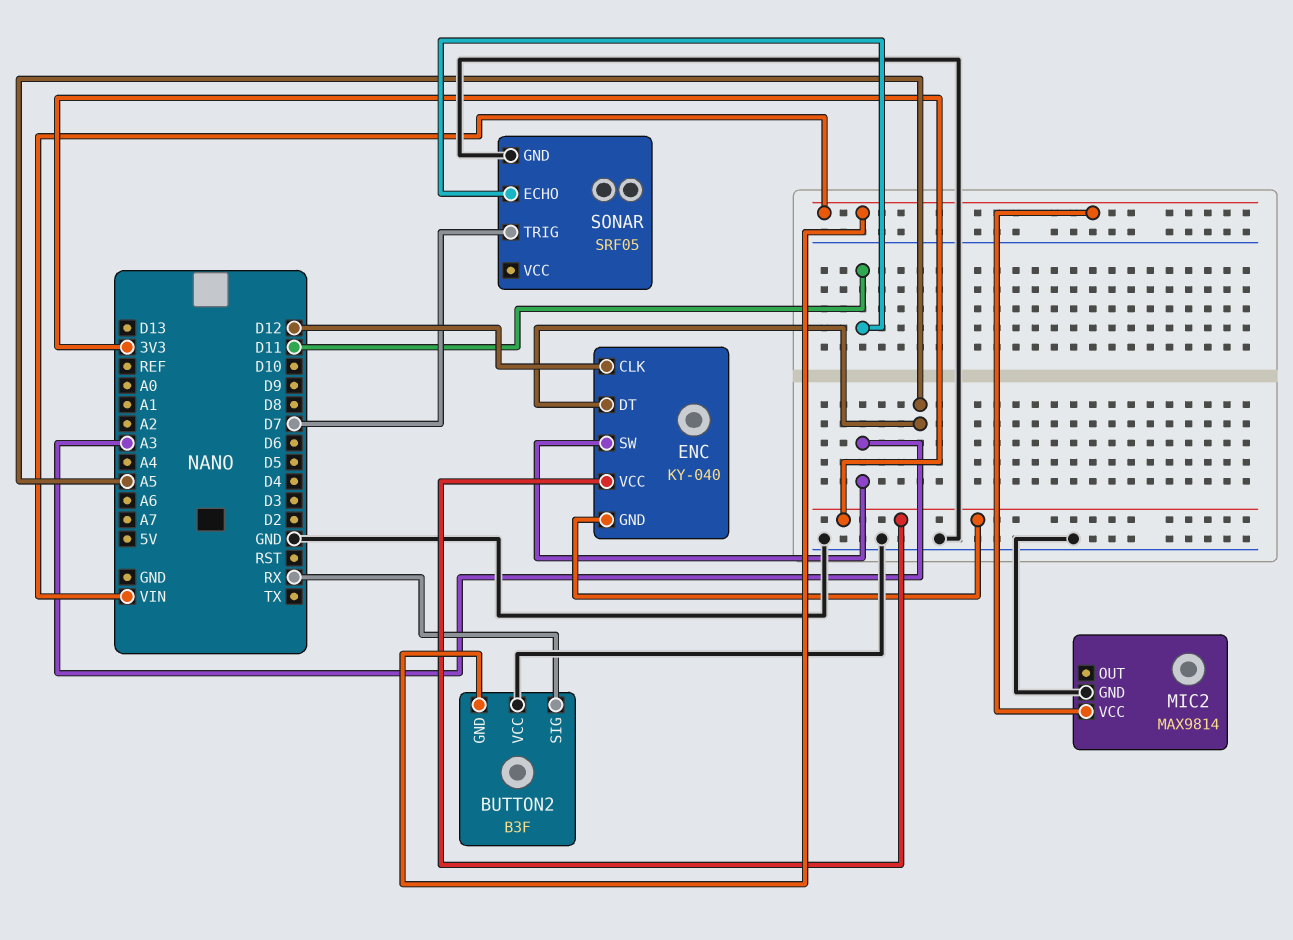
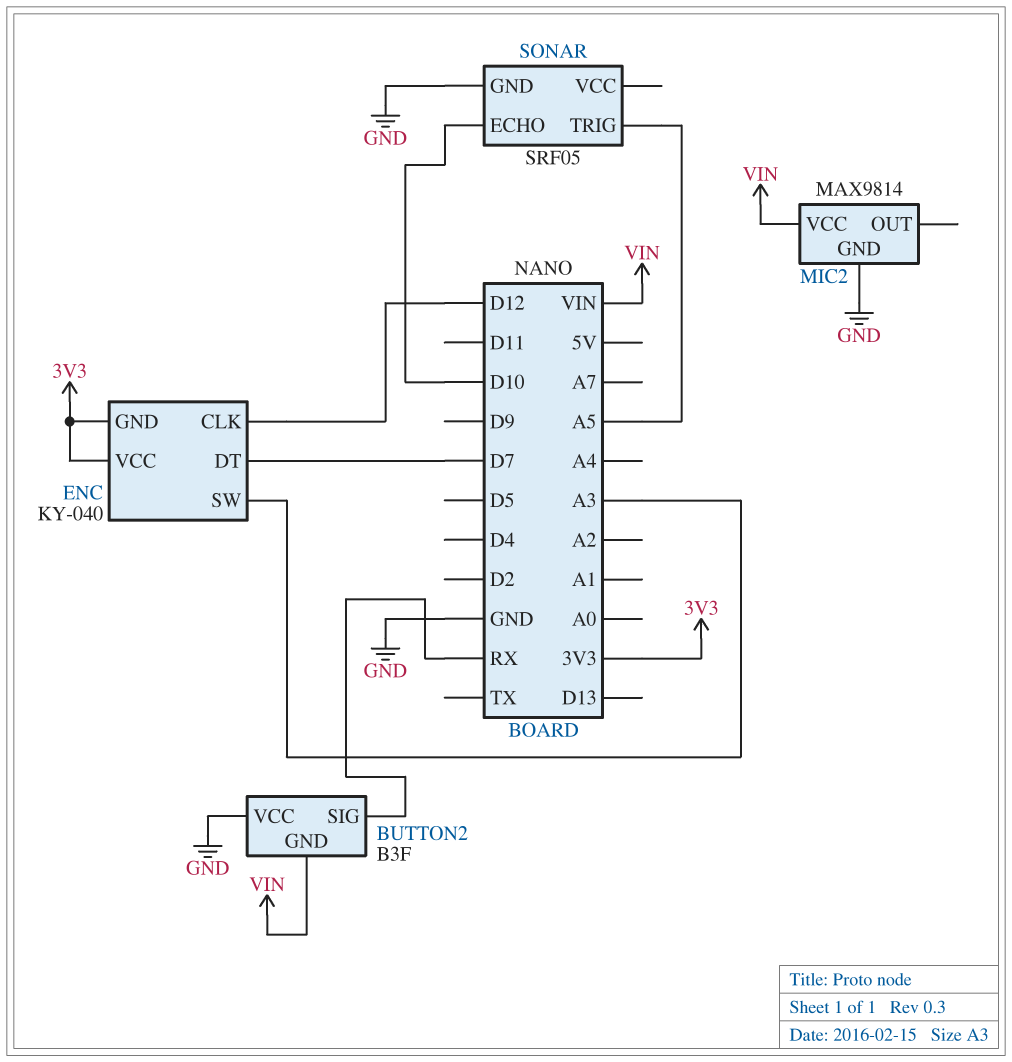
ENC pin DT: A5 -> D7
SONAR pin ECHO: D11 -> D10
SONAR pin TRIG: D7 -> A5

